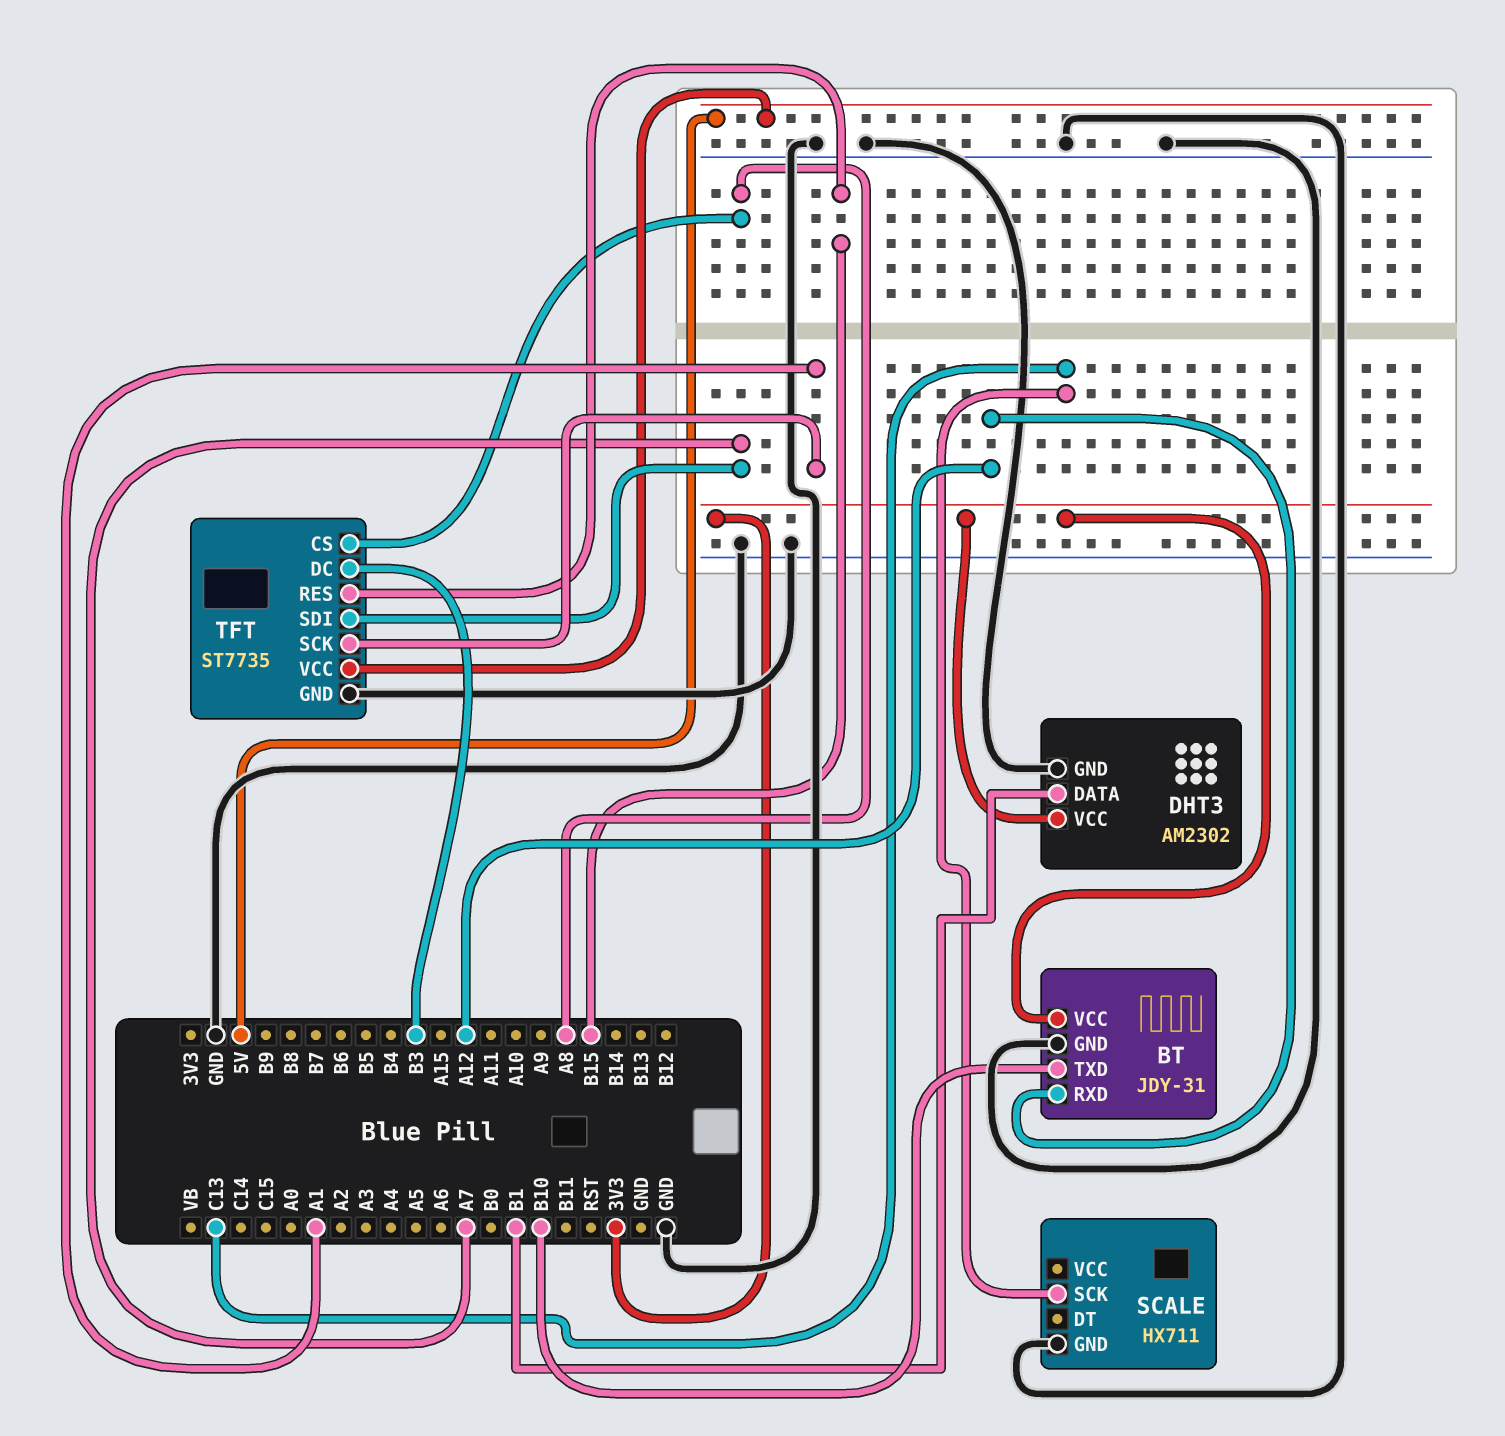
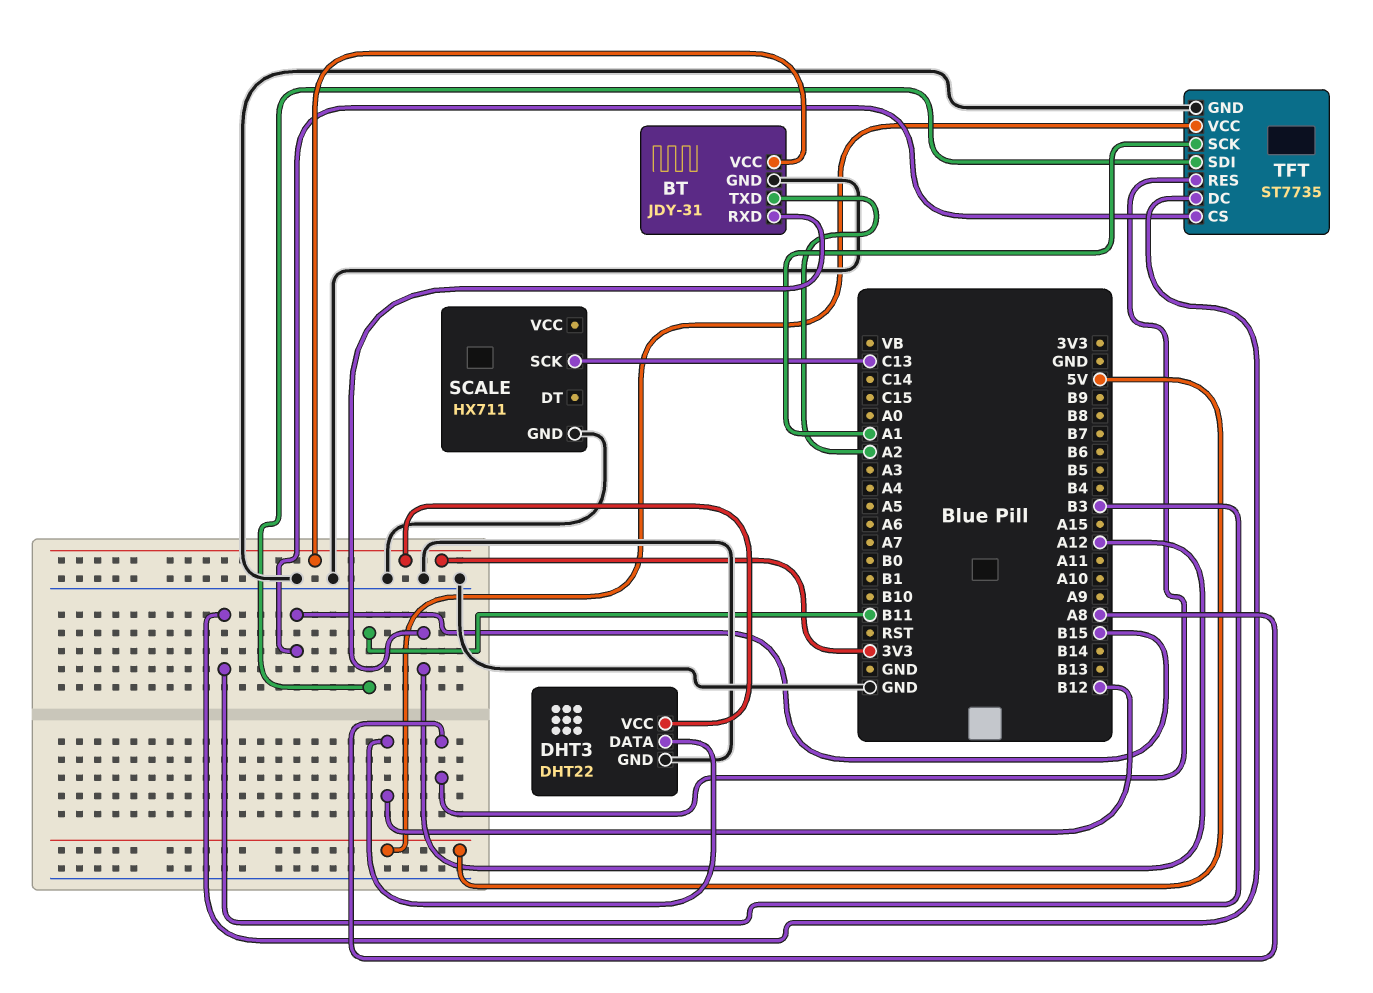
BT pin TXD: B10 -> A2
DHT3: AM2302 -> DHT22
DHT3 pin DATA: B1 -> B12
TFT pin CS: A8 -> B15
TFT pin RES: B15 -> A8
TFT pin SDI: A7 -> B11

